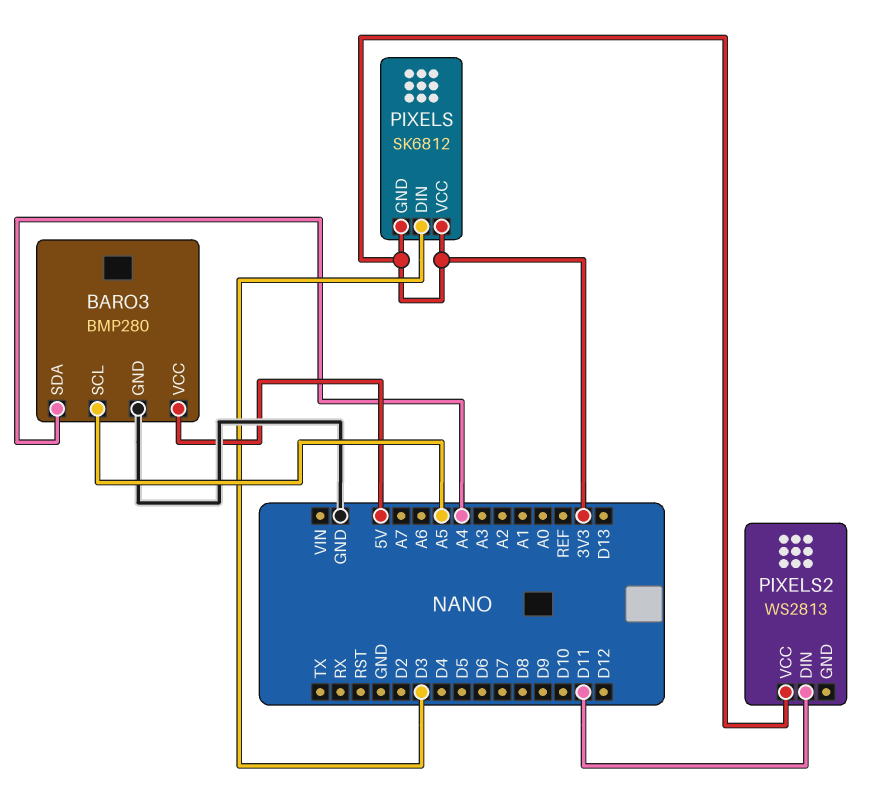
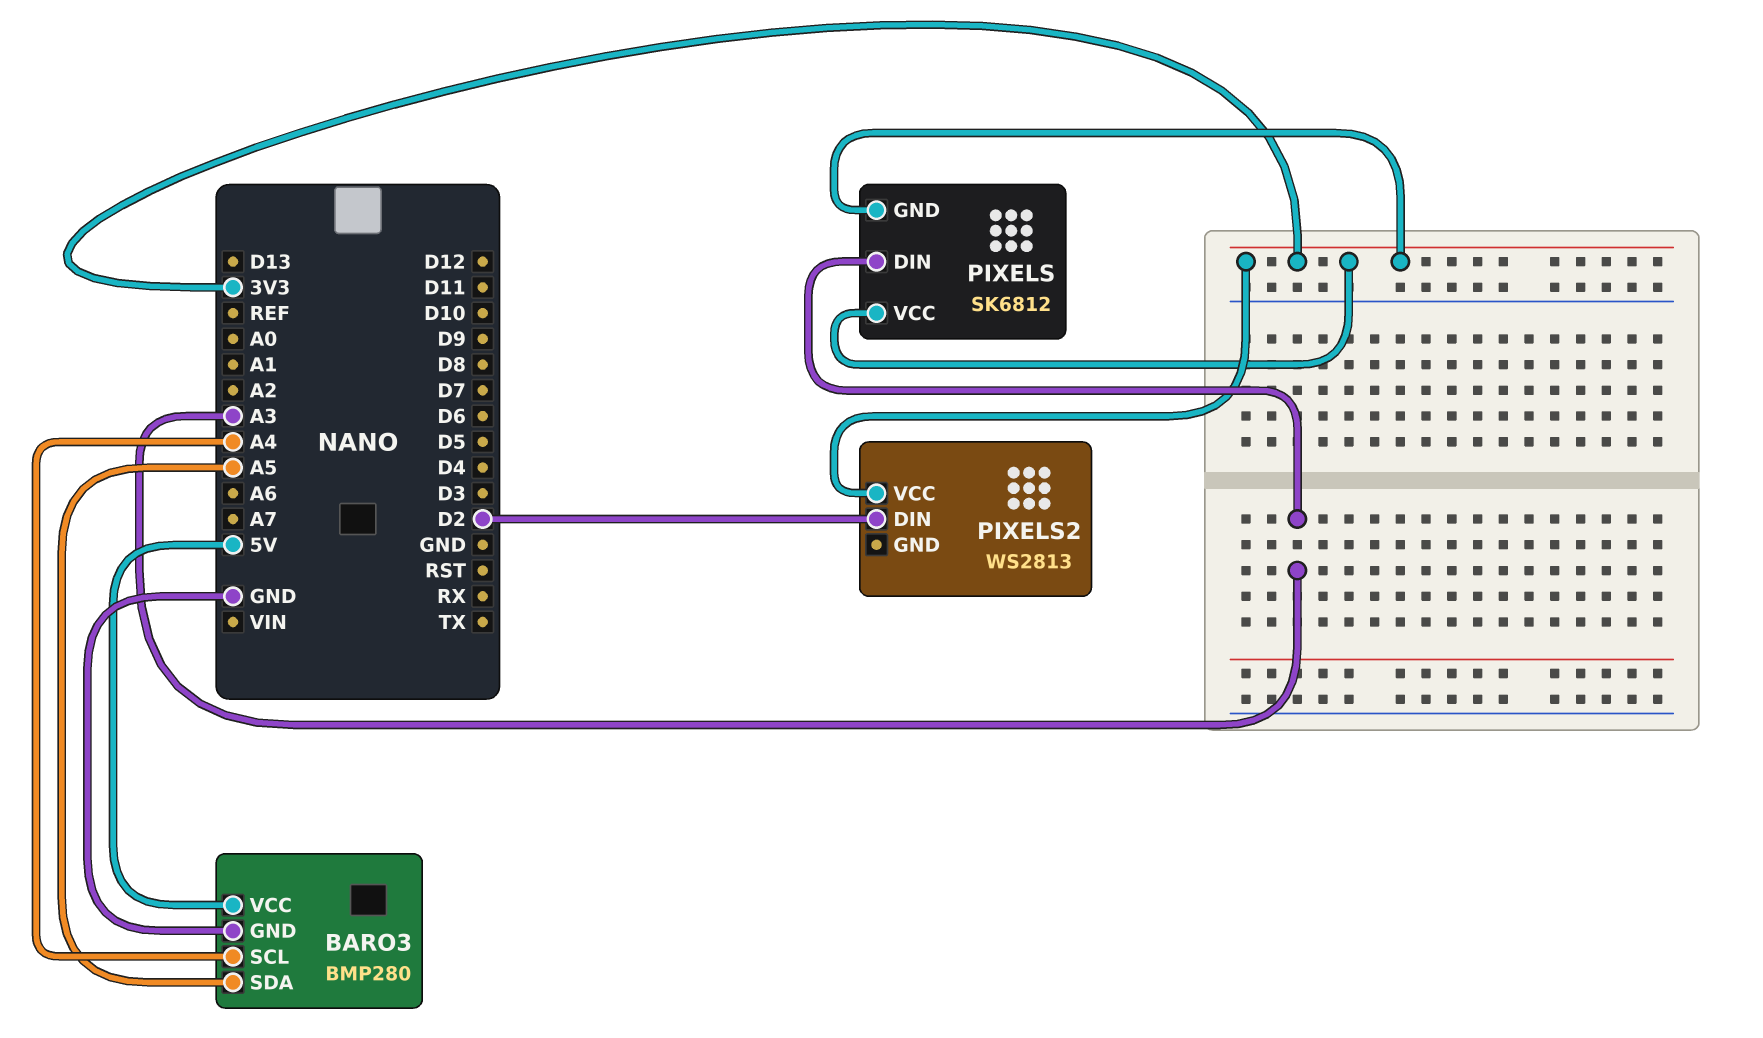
BARO3 pin SCL: A5 -> A4
BARO3 pin SDA: A4 -> A5
PIXELS pin DIN: D3 -> A3
PIXELS2 pin DIN: D11 -> D2

